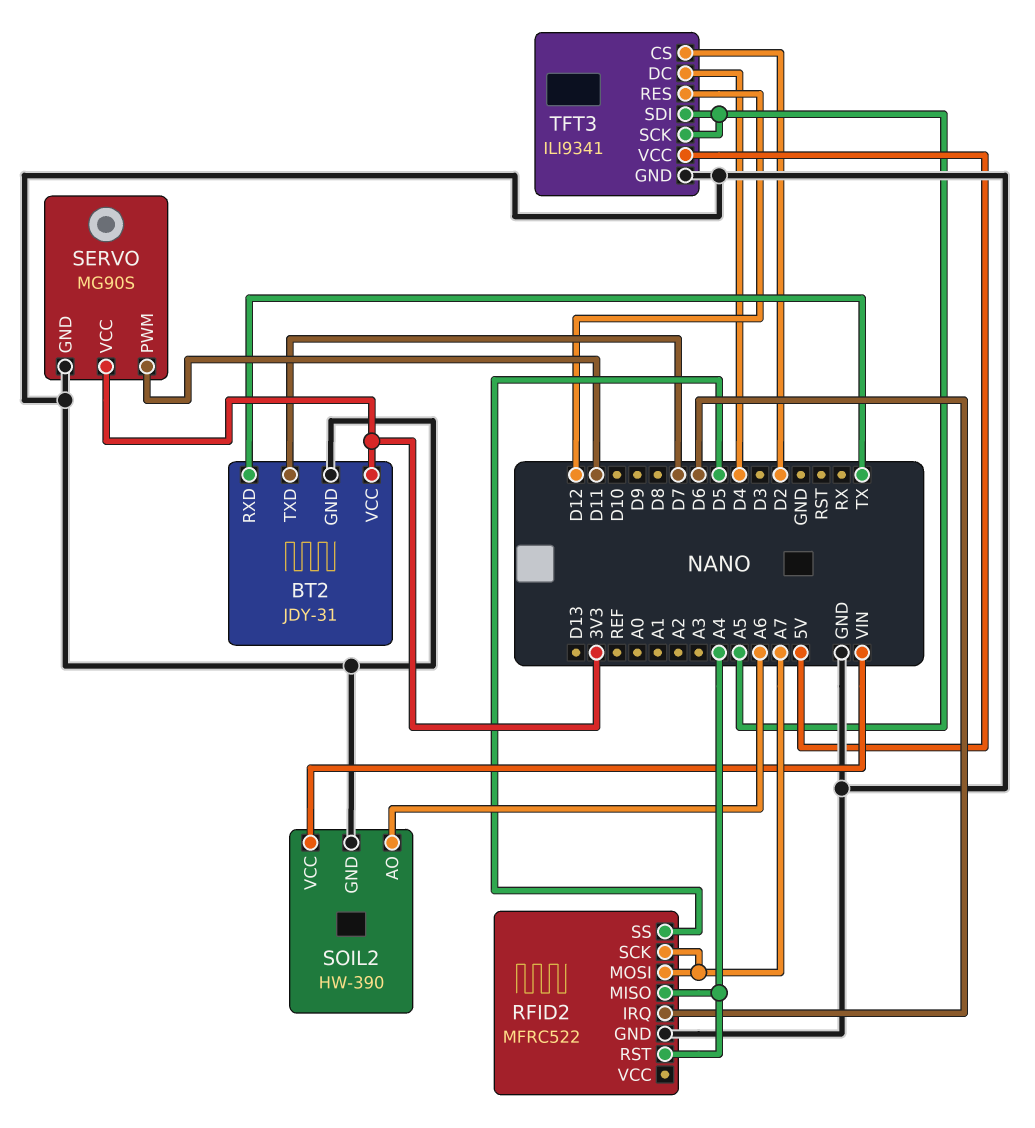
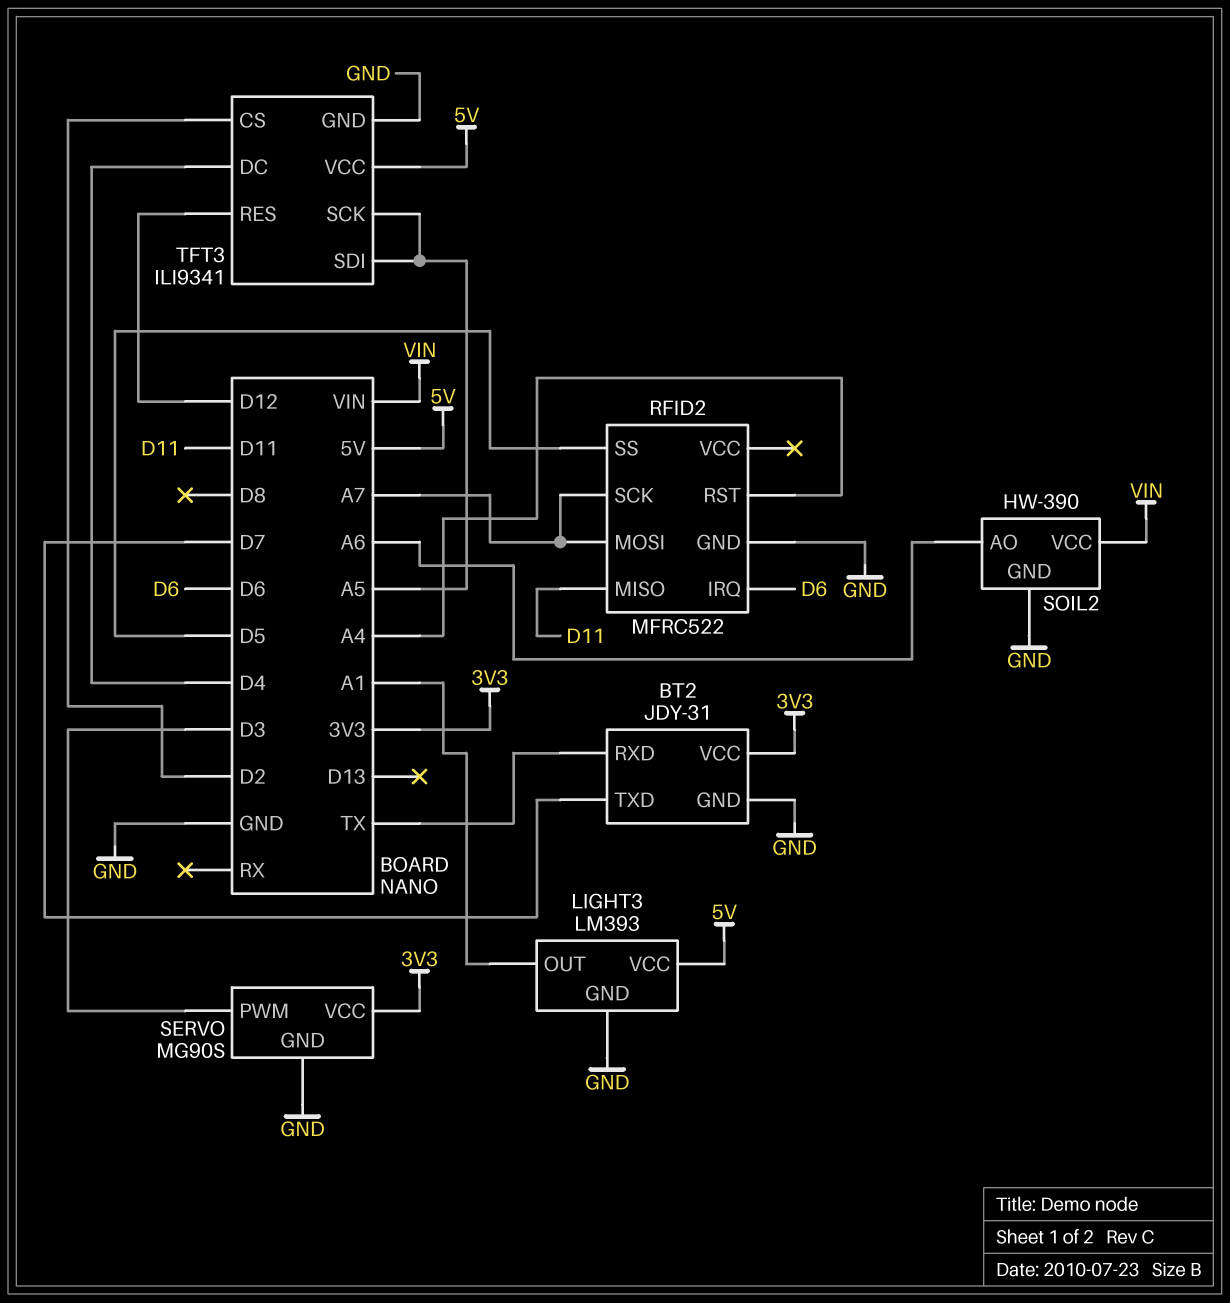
LIGHT3: none -> LM393
LIGHT3 pin GND: none -> GND
LIGHT3 pin OUT: none -> A1
LIGHT3 pin VCC: none -> 5V
RFID2 pin MISO: A4 -> D11
SERVO pin PWM: D11 -> D3

